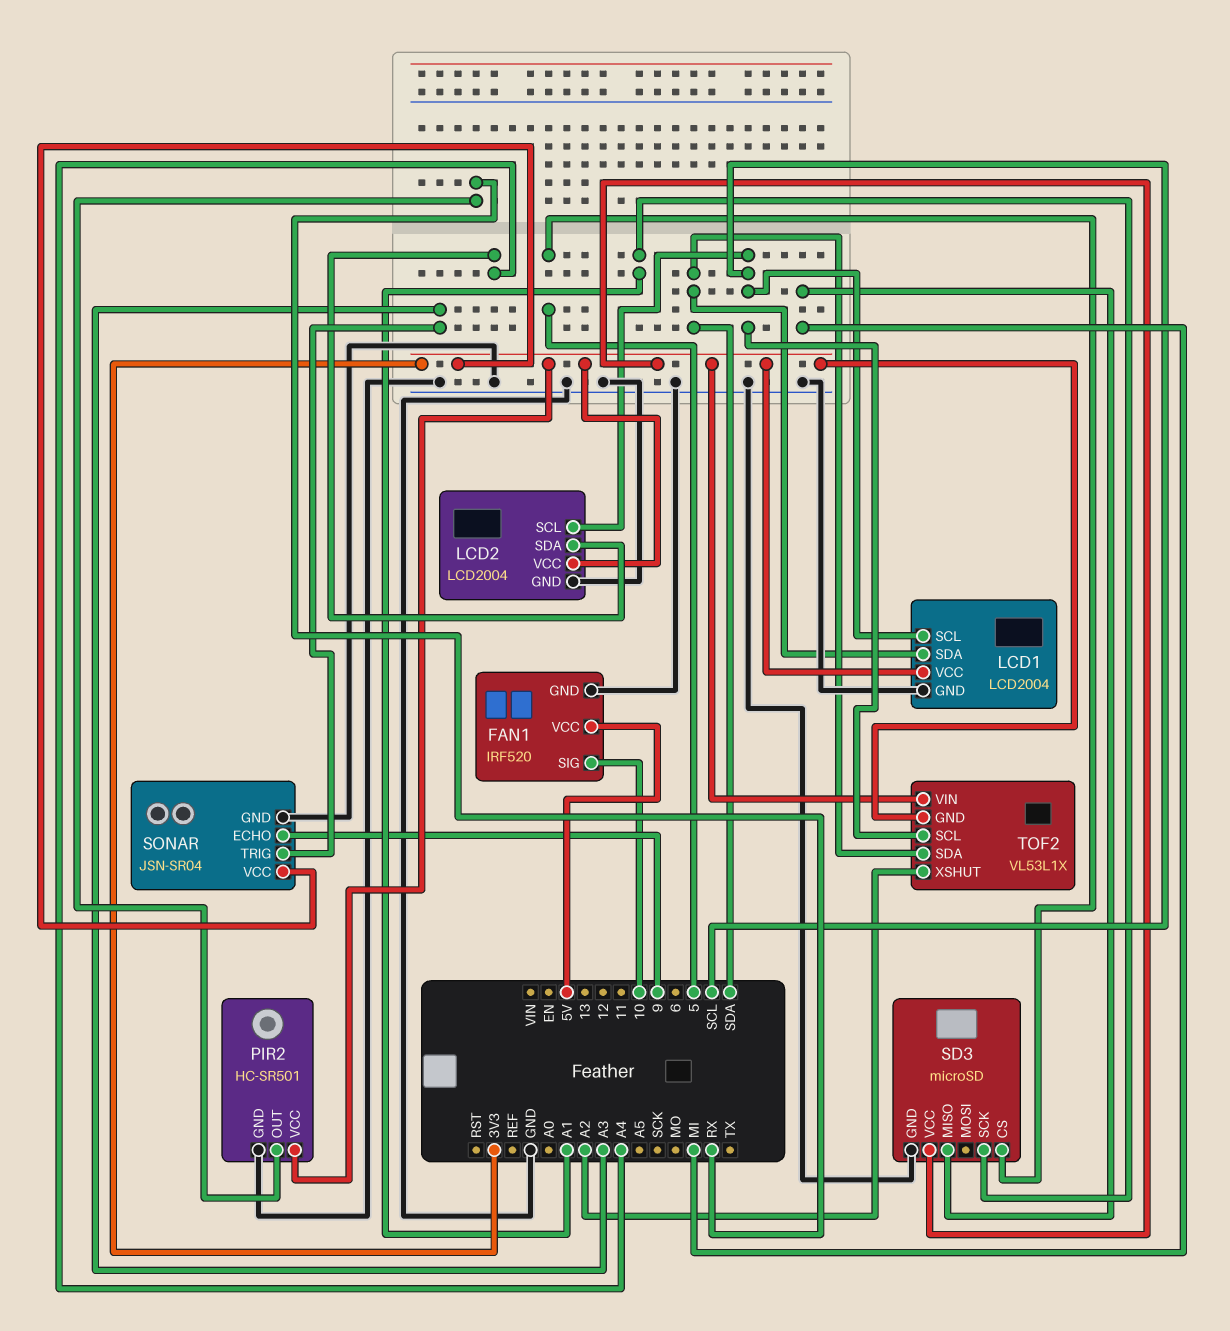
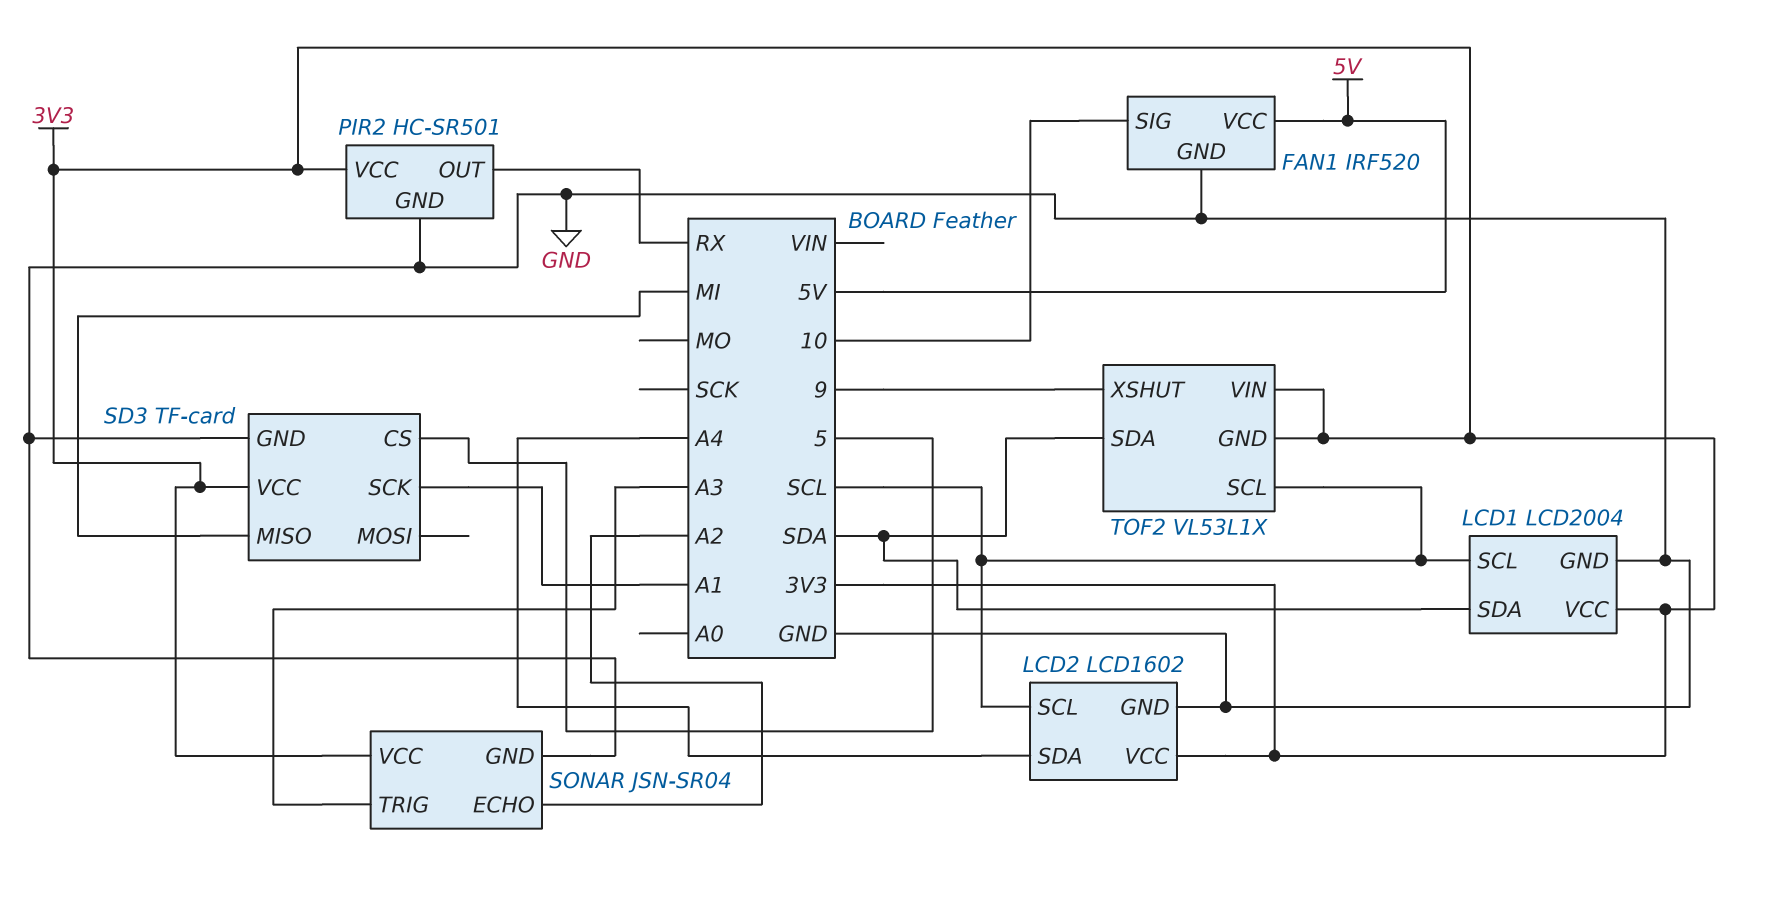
LCD2: LCD2004 -> LCD1602
SD3: microSD -> TF-card
SONAR pin ECHO: 9 -> A2
TOF2 pin XSHUT: A2 -> 9

